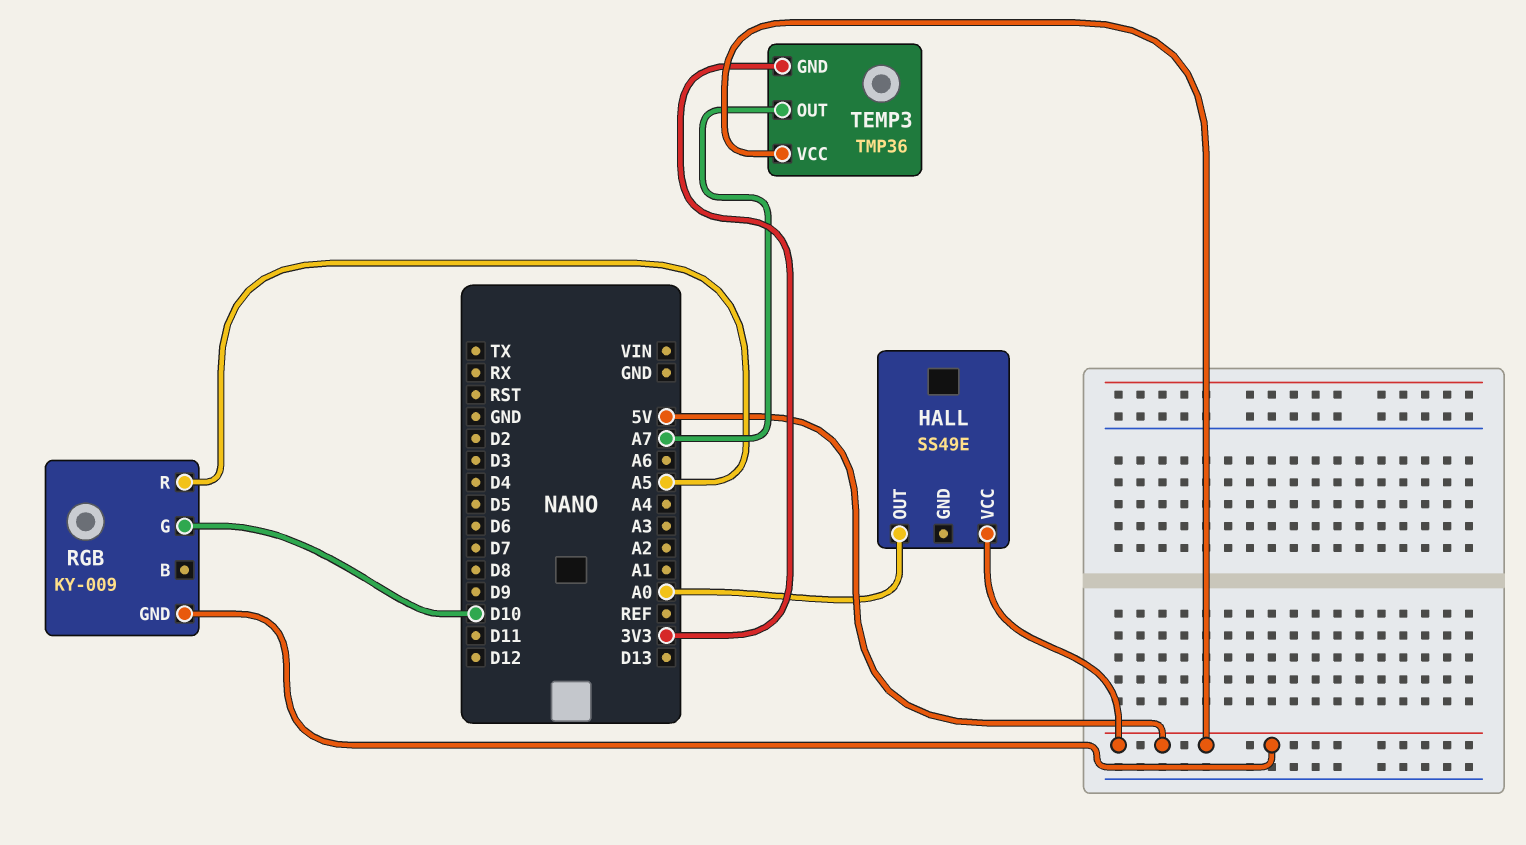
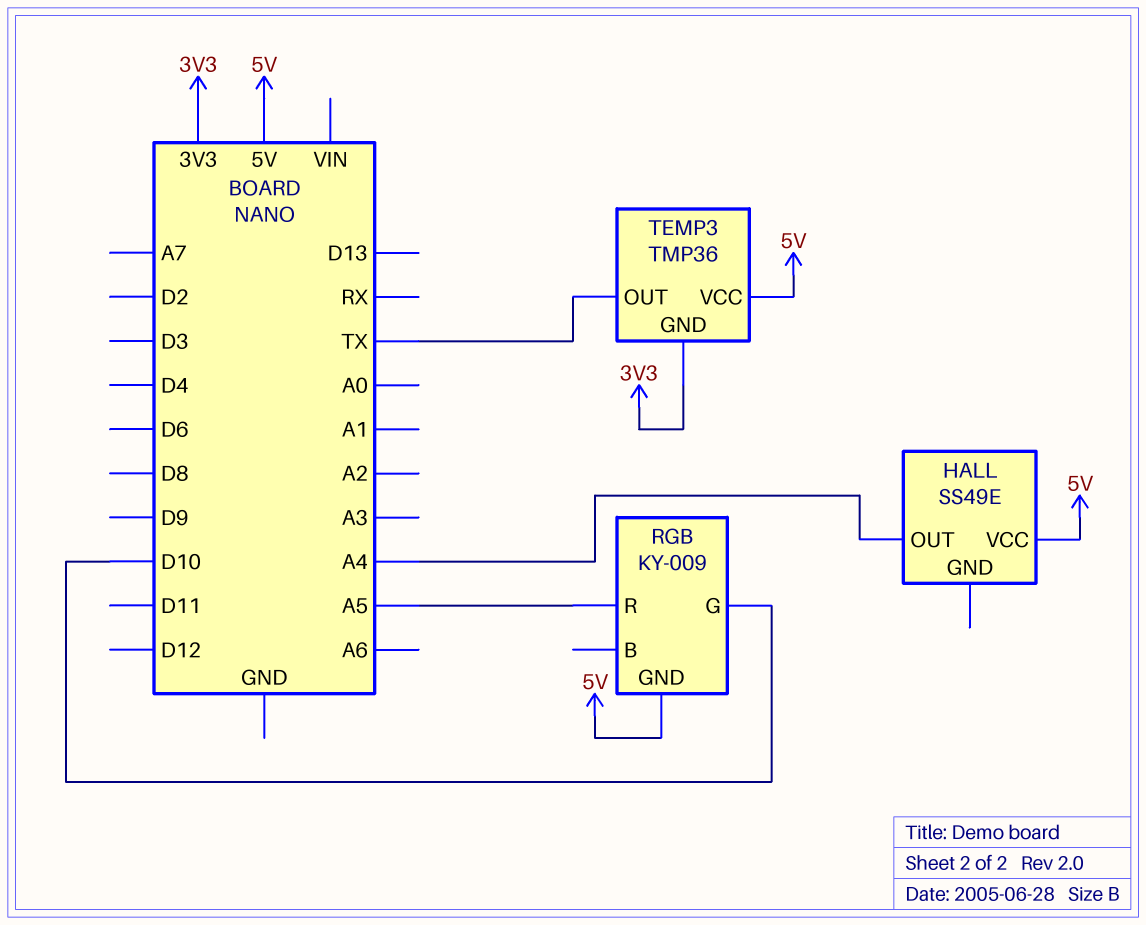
HALL pin OUT: A0 -> A4
TEMP3 pin OUT: A7 -> TX

